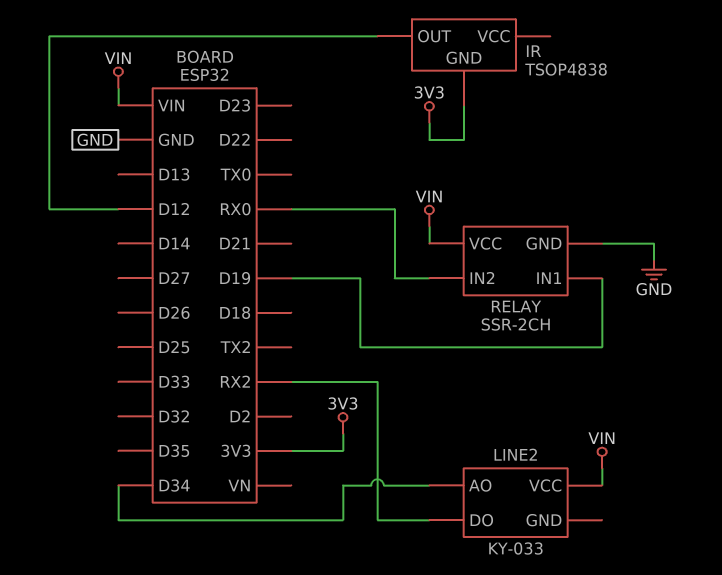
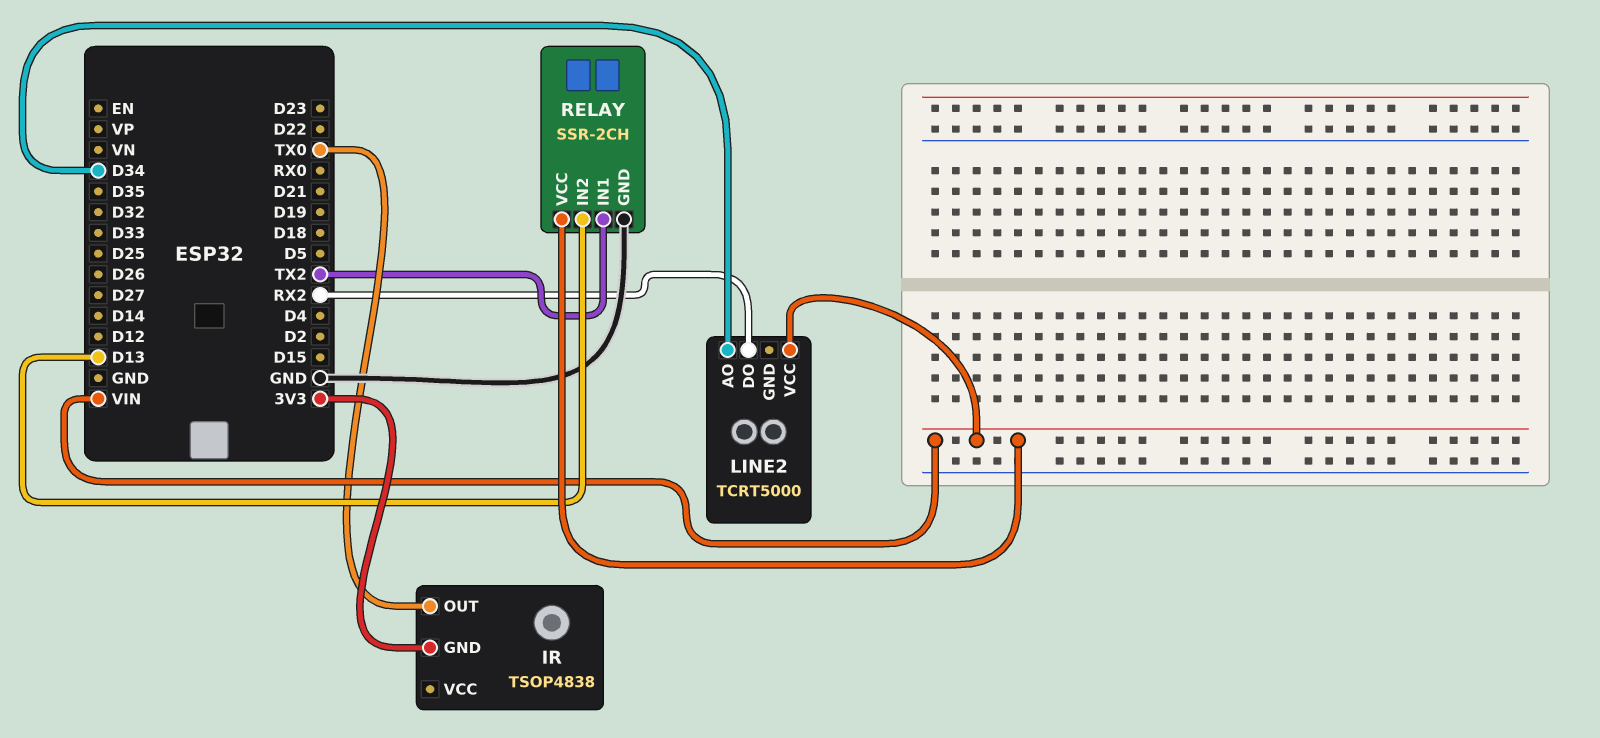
IR pin OUT: D12 -> TX0
LINE2: KY-033 -> TCRT5000
RELAY pin IN1: D19 -> TX2
RELAY pin IN2: RX0 -> D13

